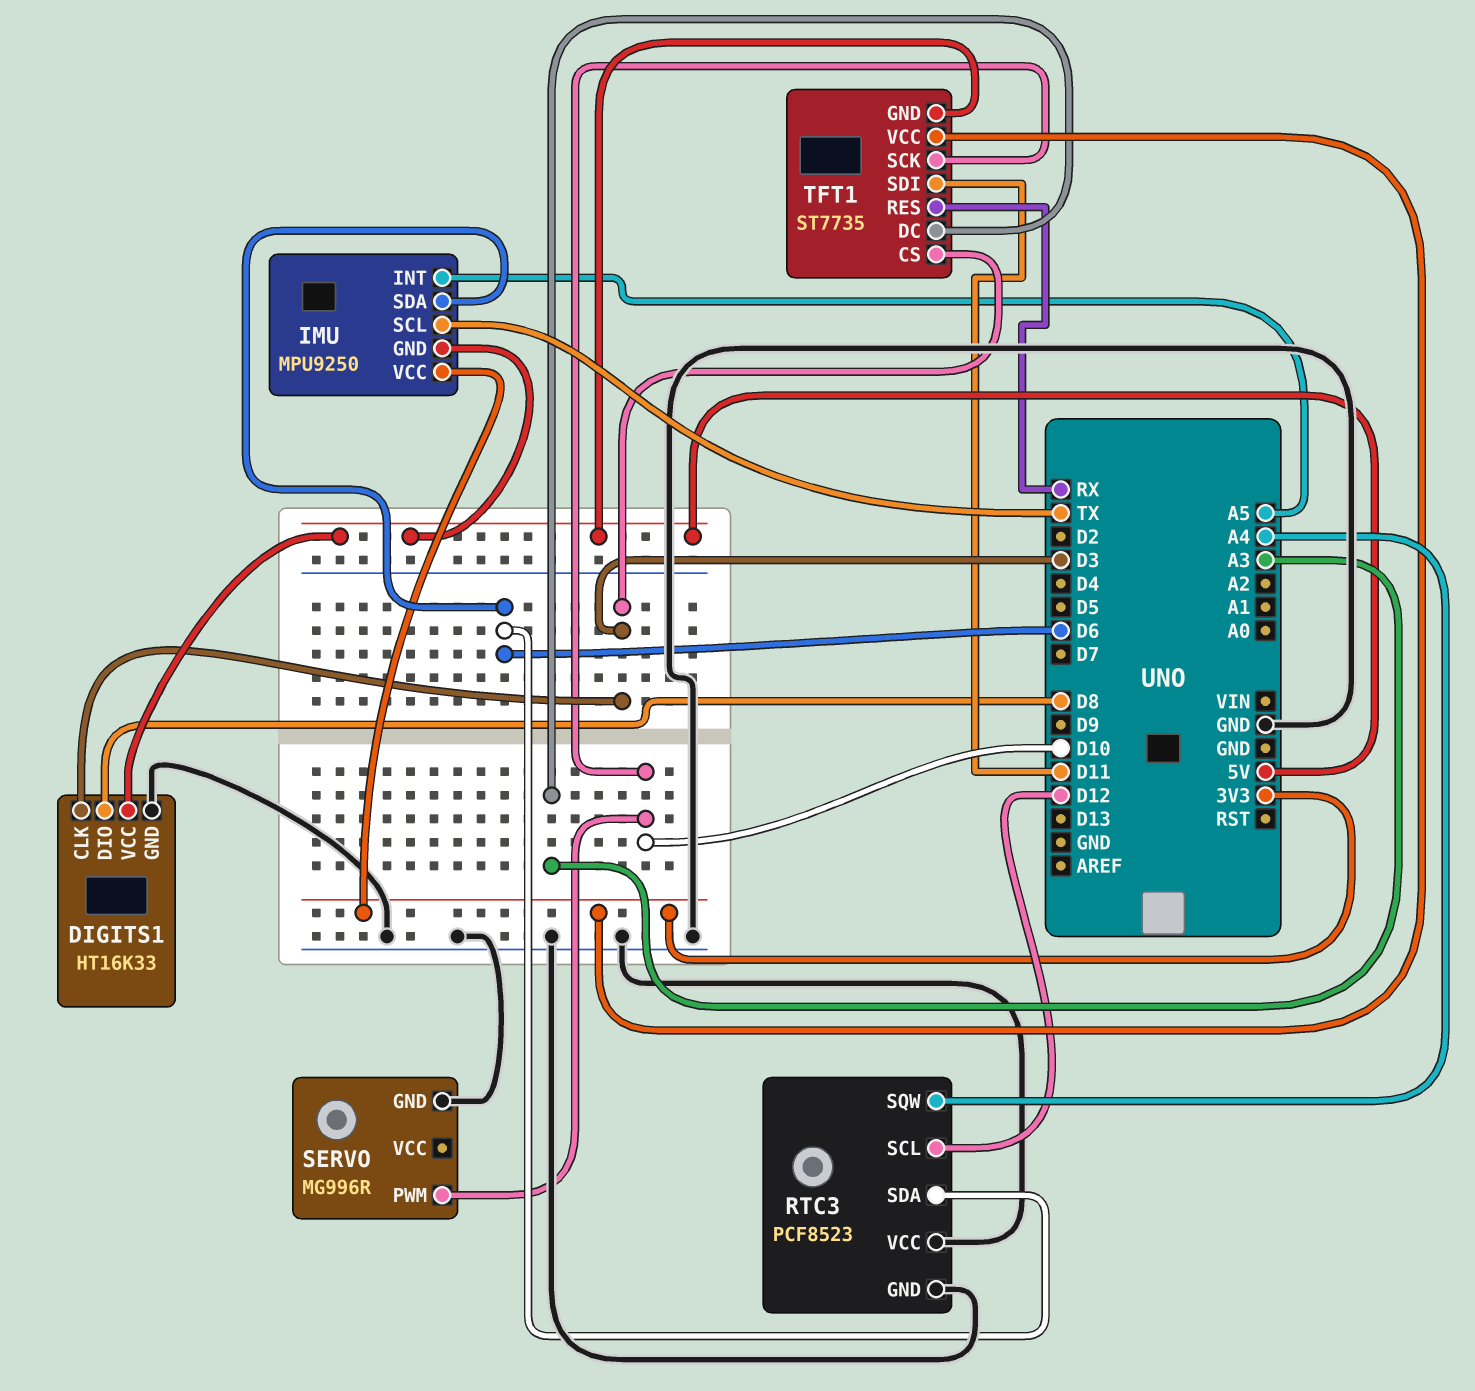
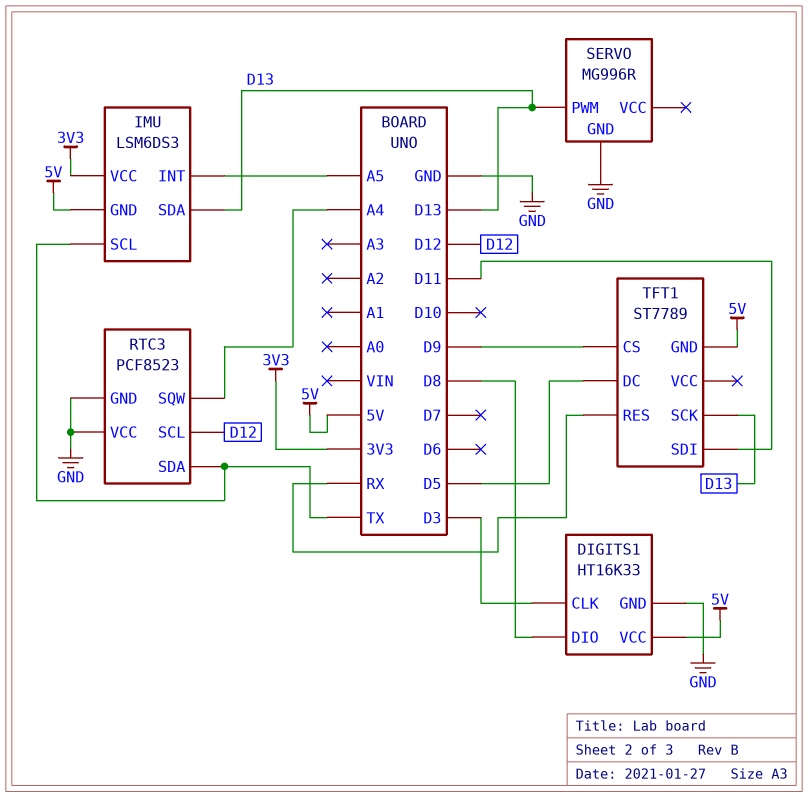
IMU: MPU9250 -> LSM6DS3
IMU pin SDA: D6 -> D13
RTC3 pin SDA: D6 -> TX
SERVO pin PWM: D10 -> D13
TFT1: ST7735 -> ST7789
TFT1 pin CS: D3 -> D9
TFT1 pin DC: A3 -> D5
TFT1 pin SCK: D10 -> D13
TFT1 pin VCC: 3V3 -> none

